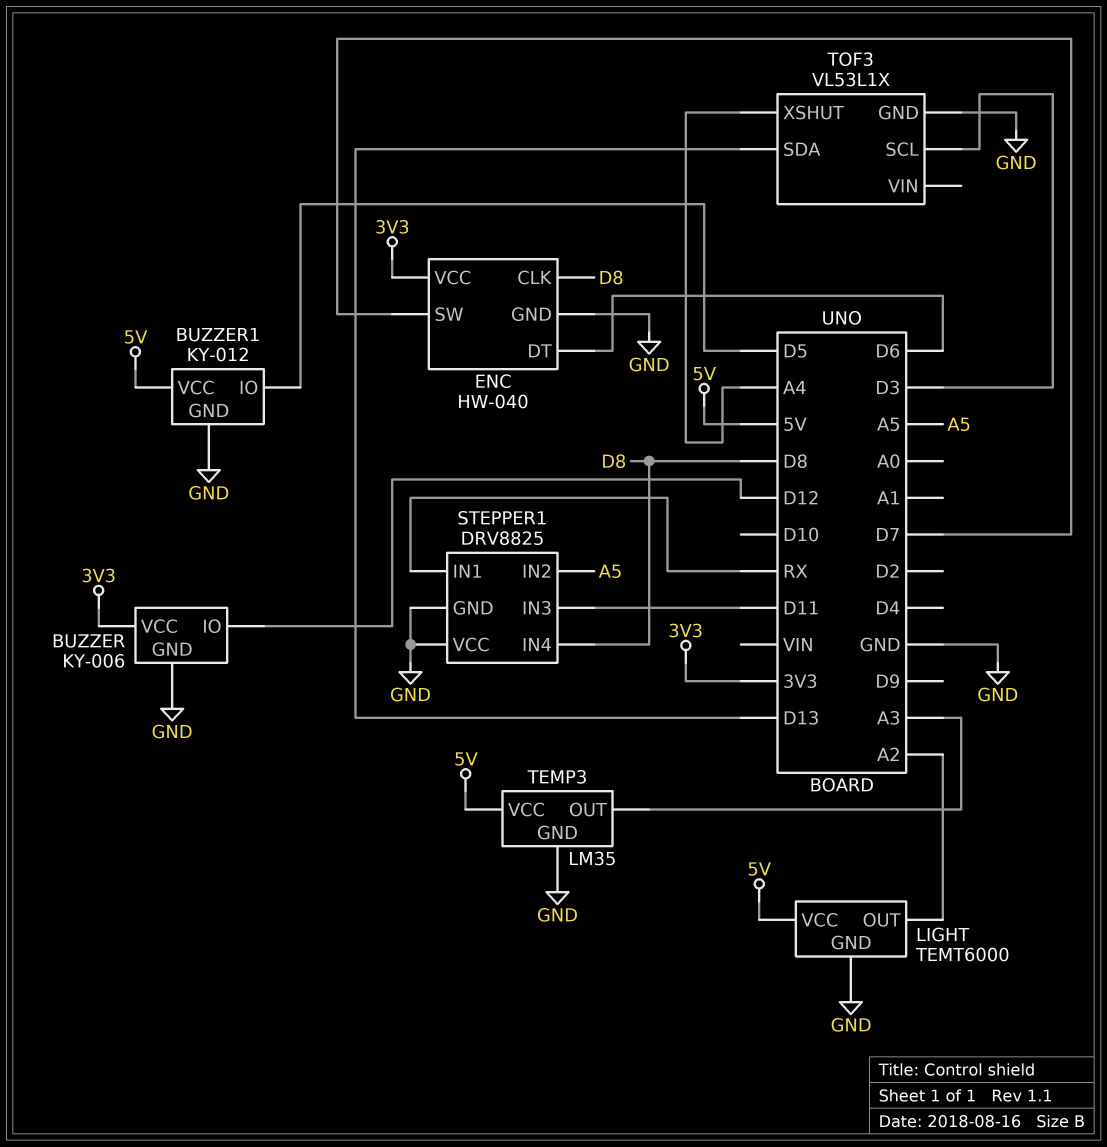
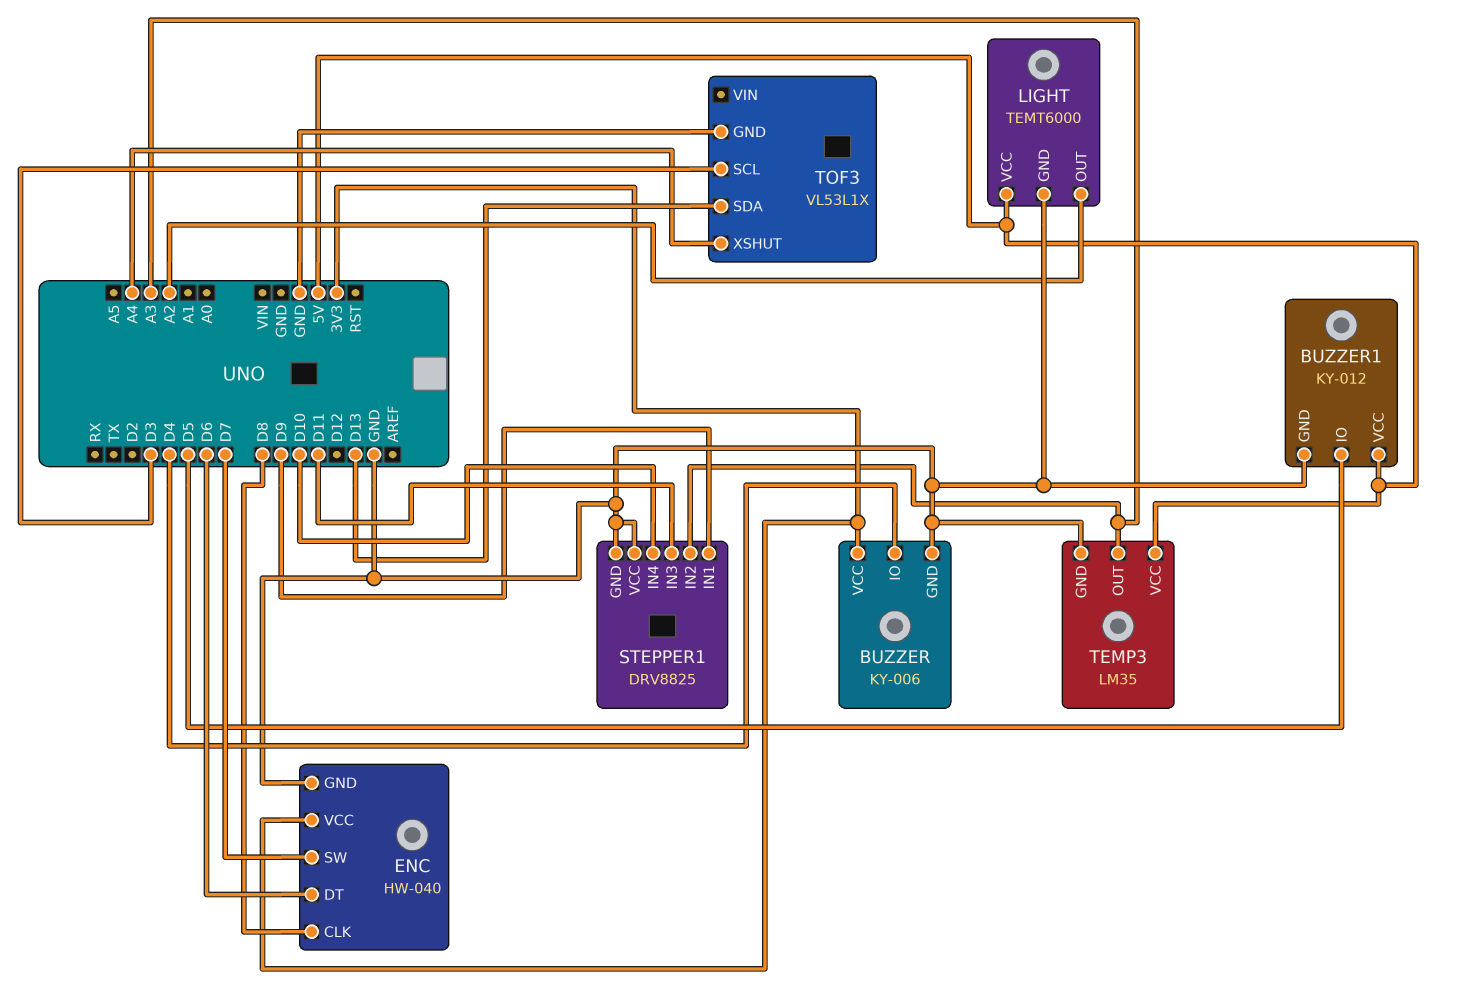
BUZZER pin IO: D12 -> D4
STEPPER1 pin IN1: RX -> D9
STEPPER1 pin IN2: A5 -> A3
STEPPER1 pin IN4: D8 -> D10

